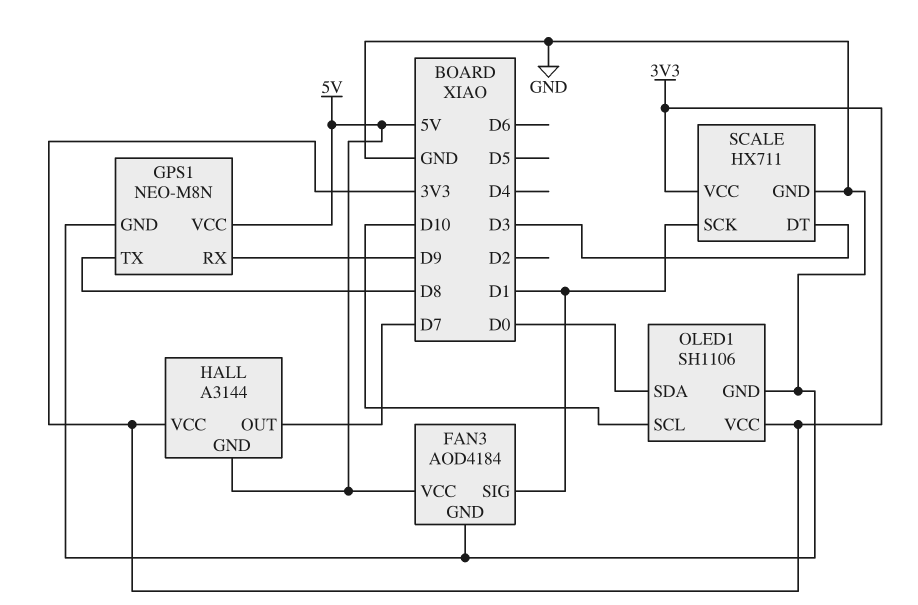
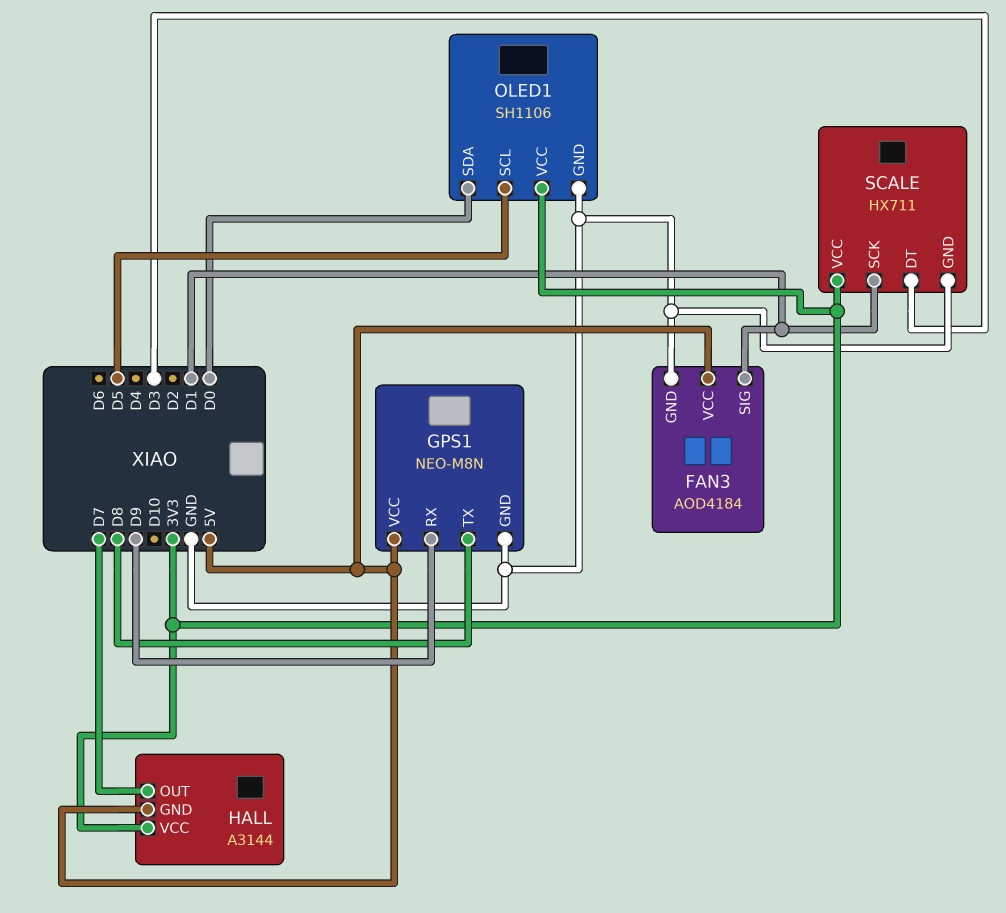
OLED1 pin SCL: D10 -> D5

